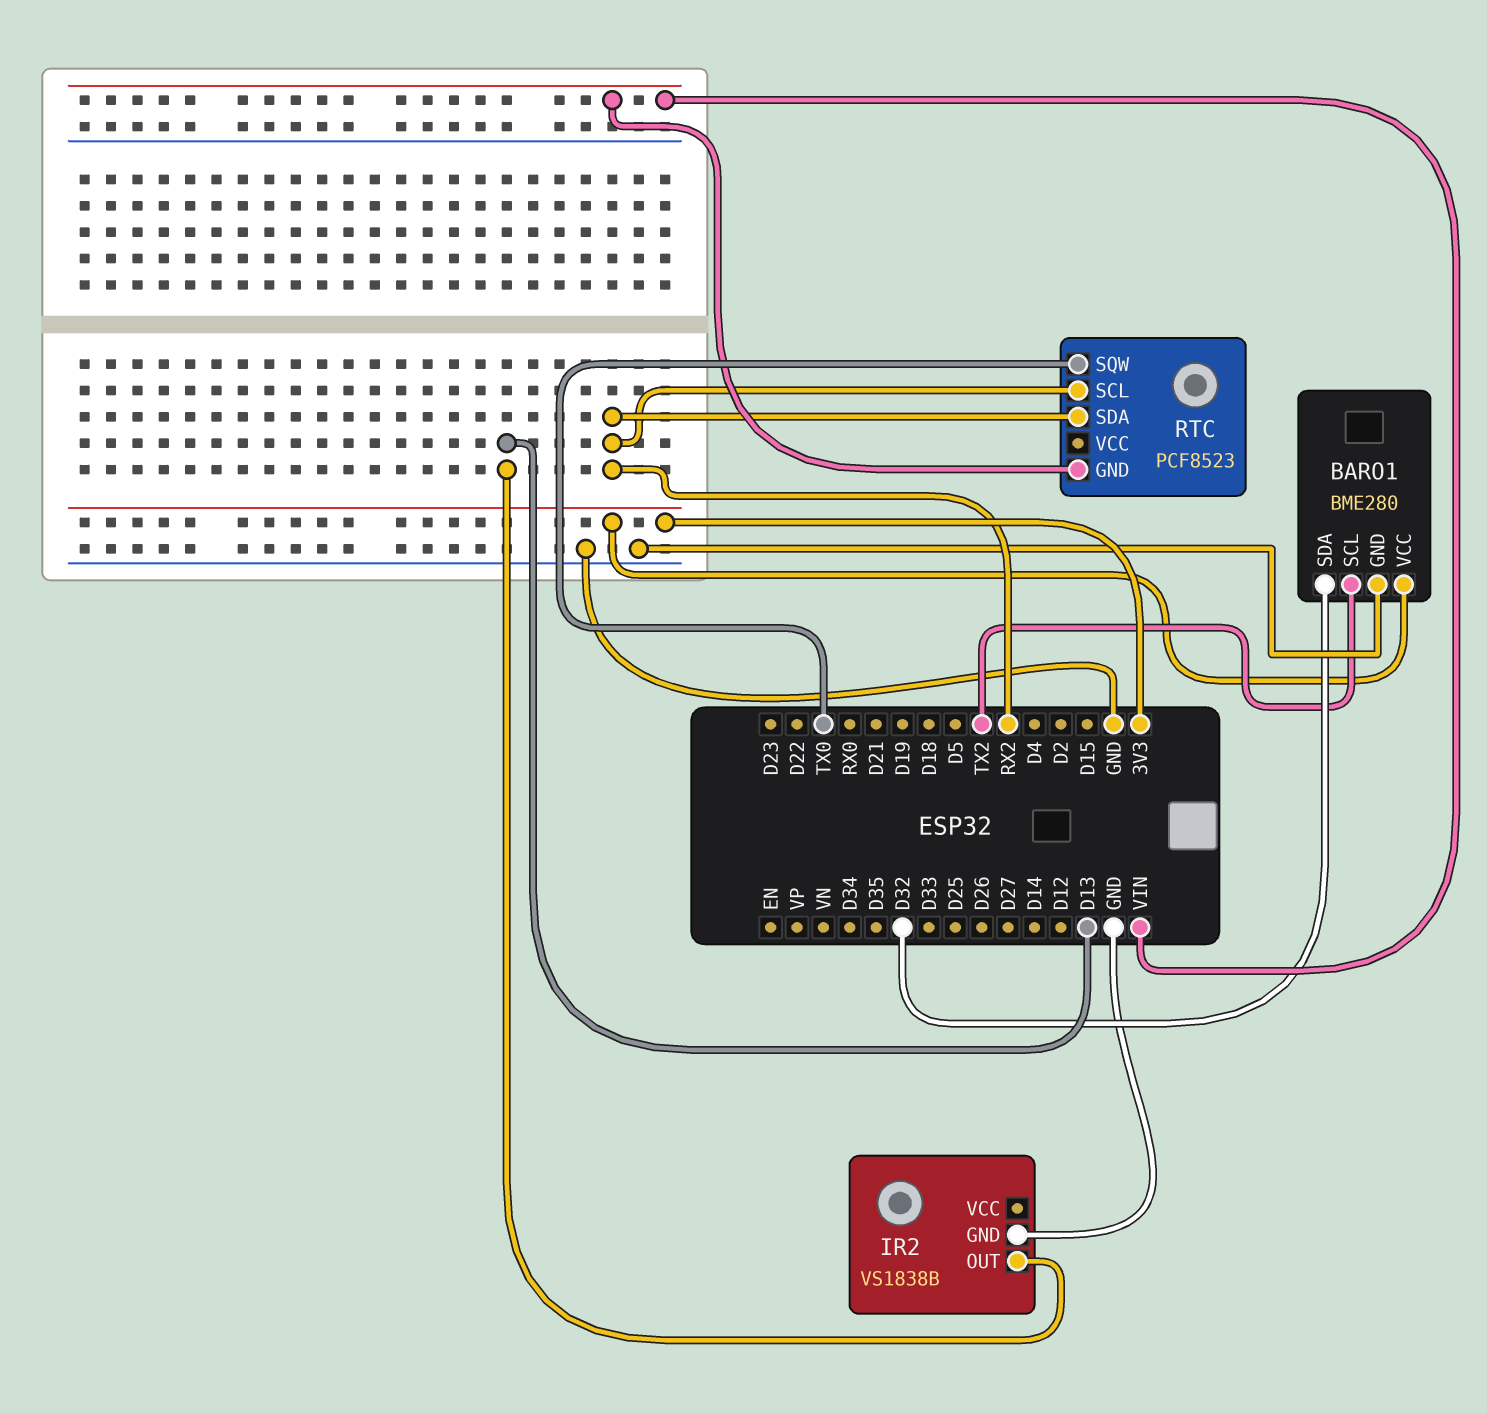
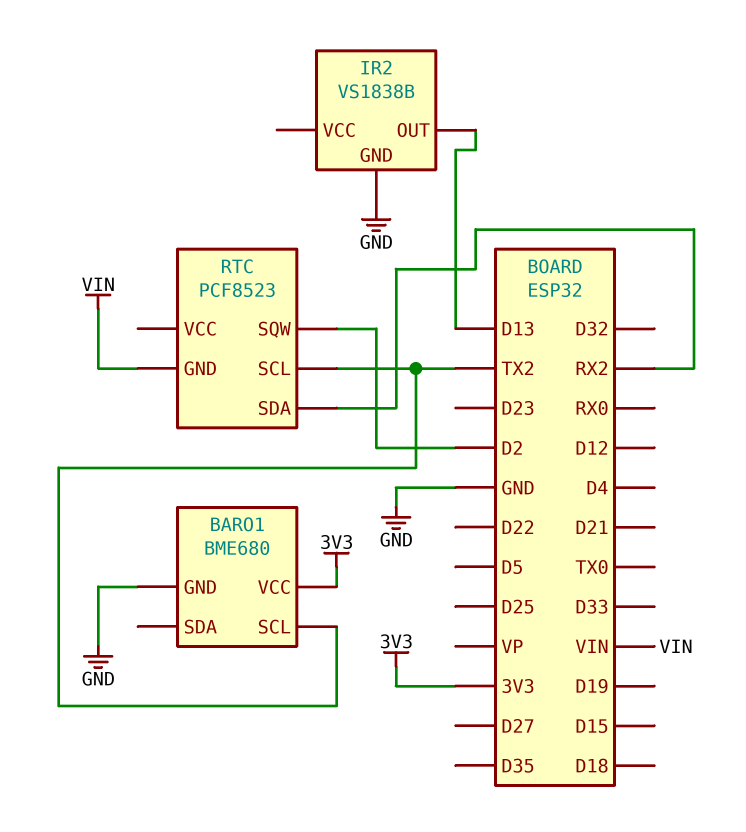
BARO1: BME280 -> BME680
BARO1 pin SDA: D32 -> none
RTC pin SCL: RX2 -> TX2
RTC pin SQW: TX0 -> D2

